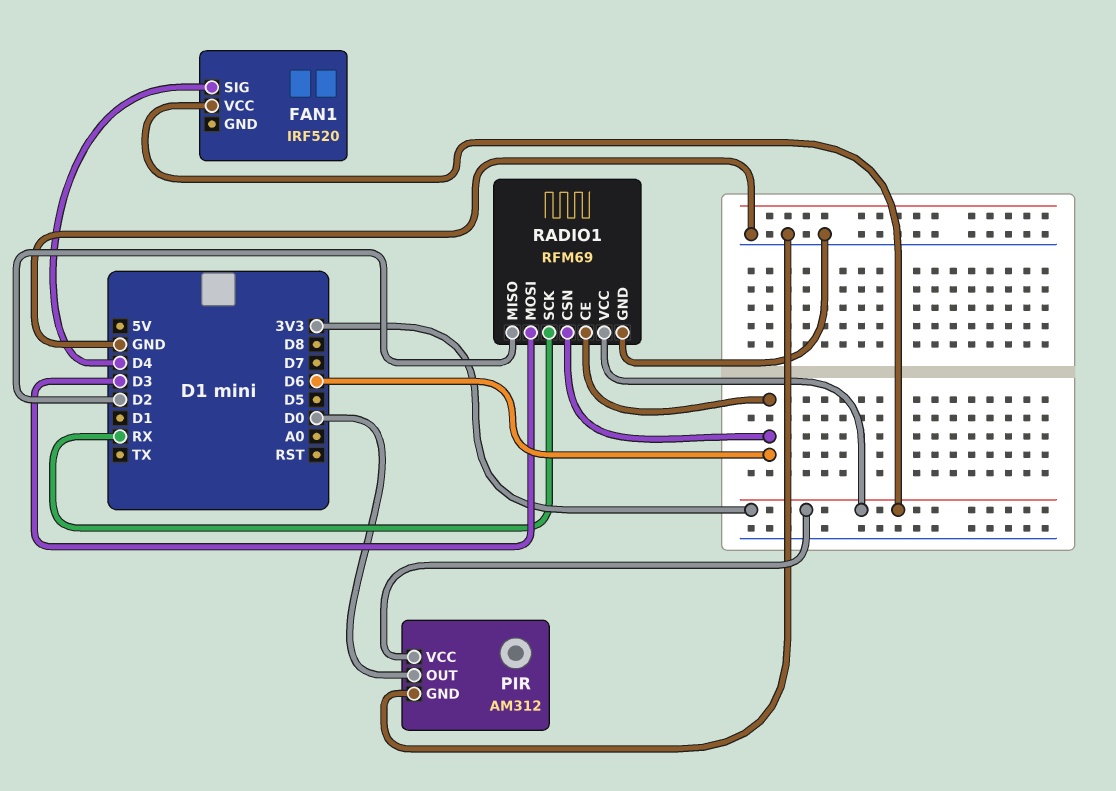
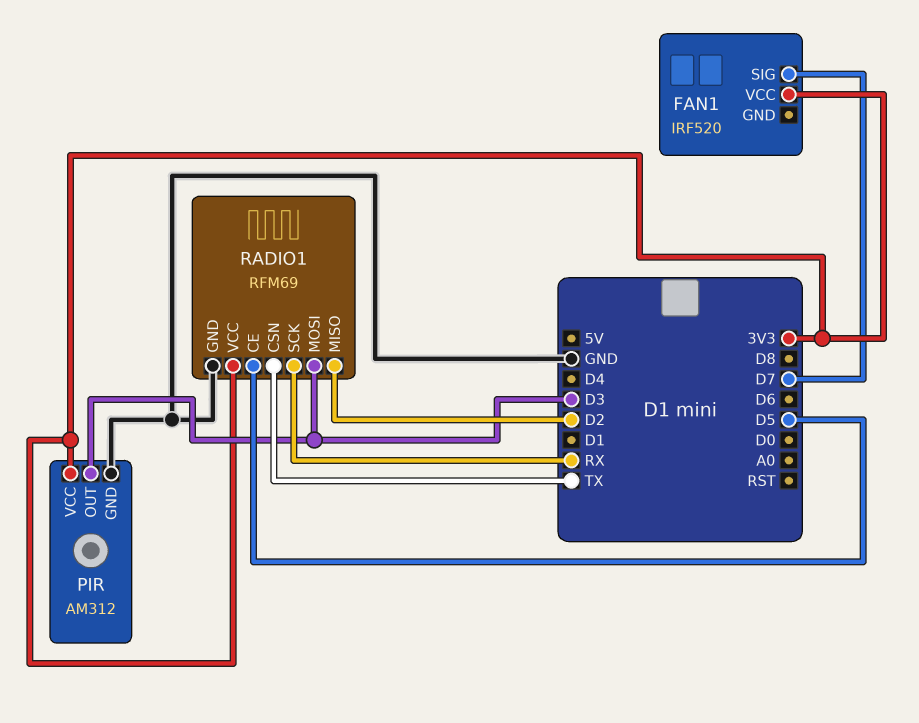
FAN1 pin SIG: D4 -> D7
PIR pin OUT: D0 -> D3
RADIO1 pin CE: D6 -> D5
RADIO1 pin CSN: D6 -> TX

